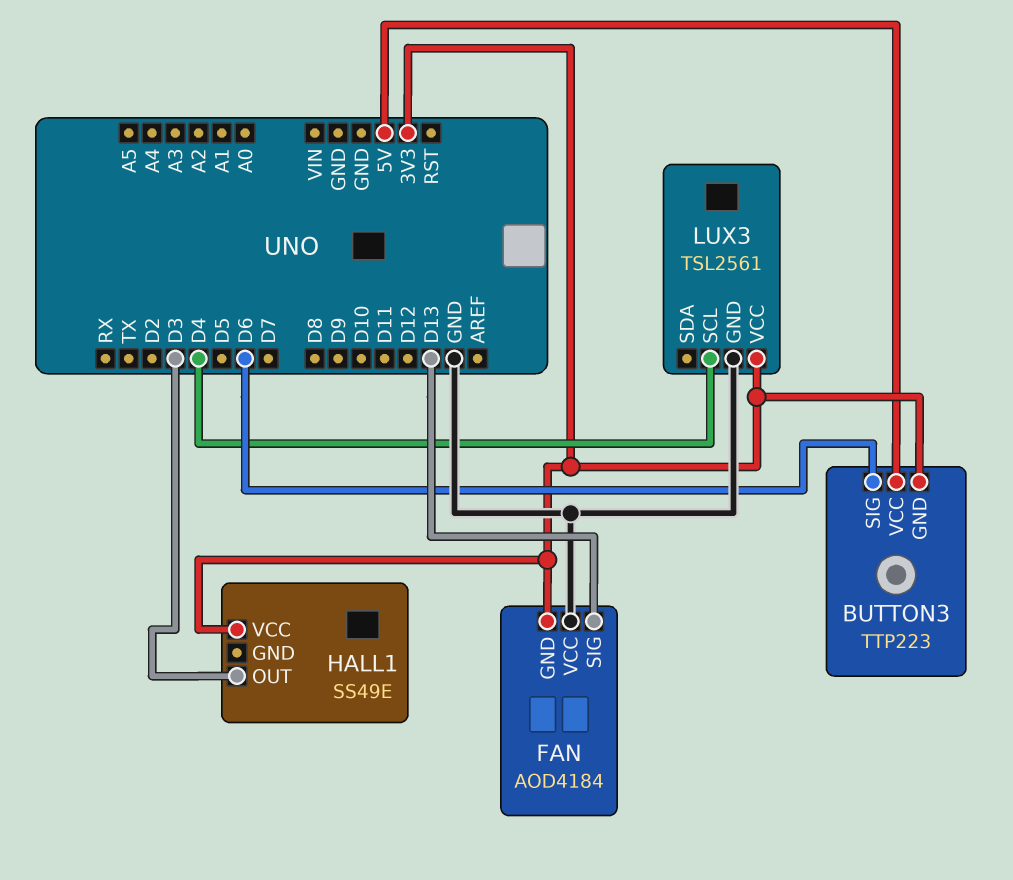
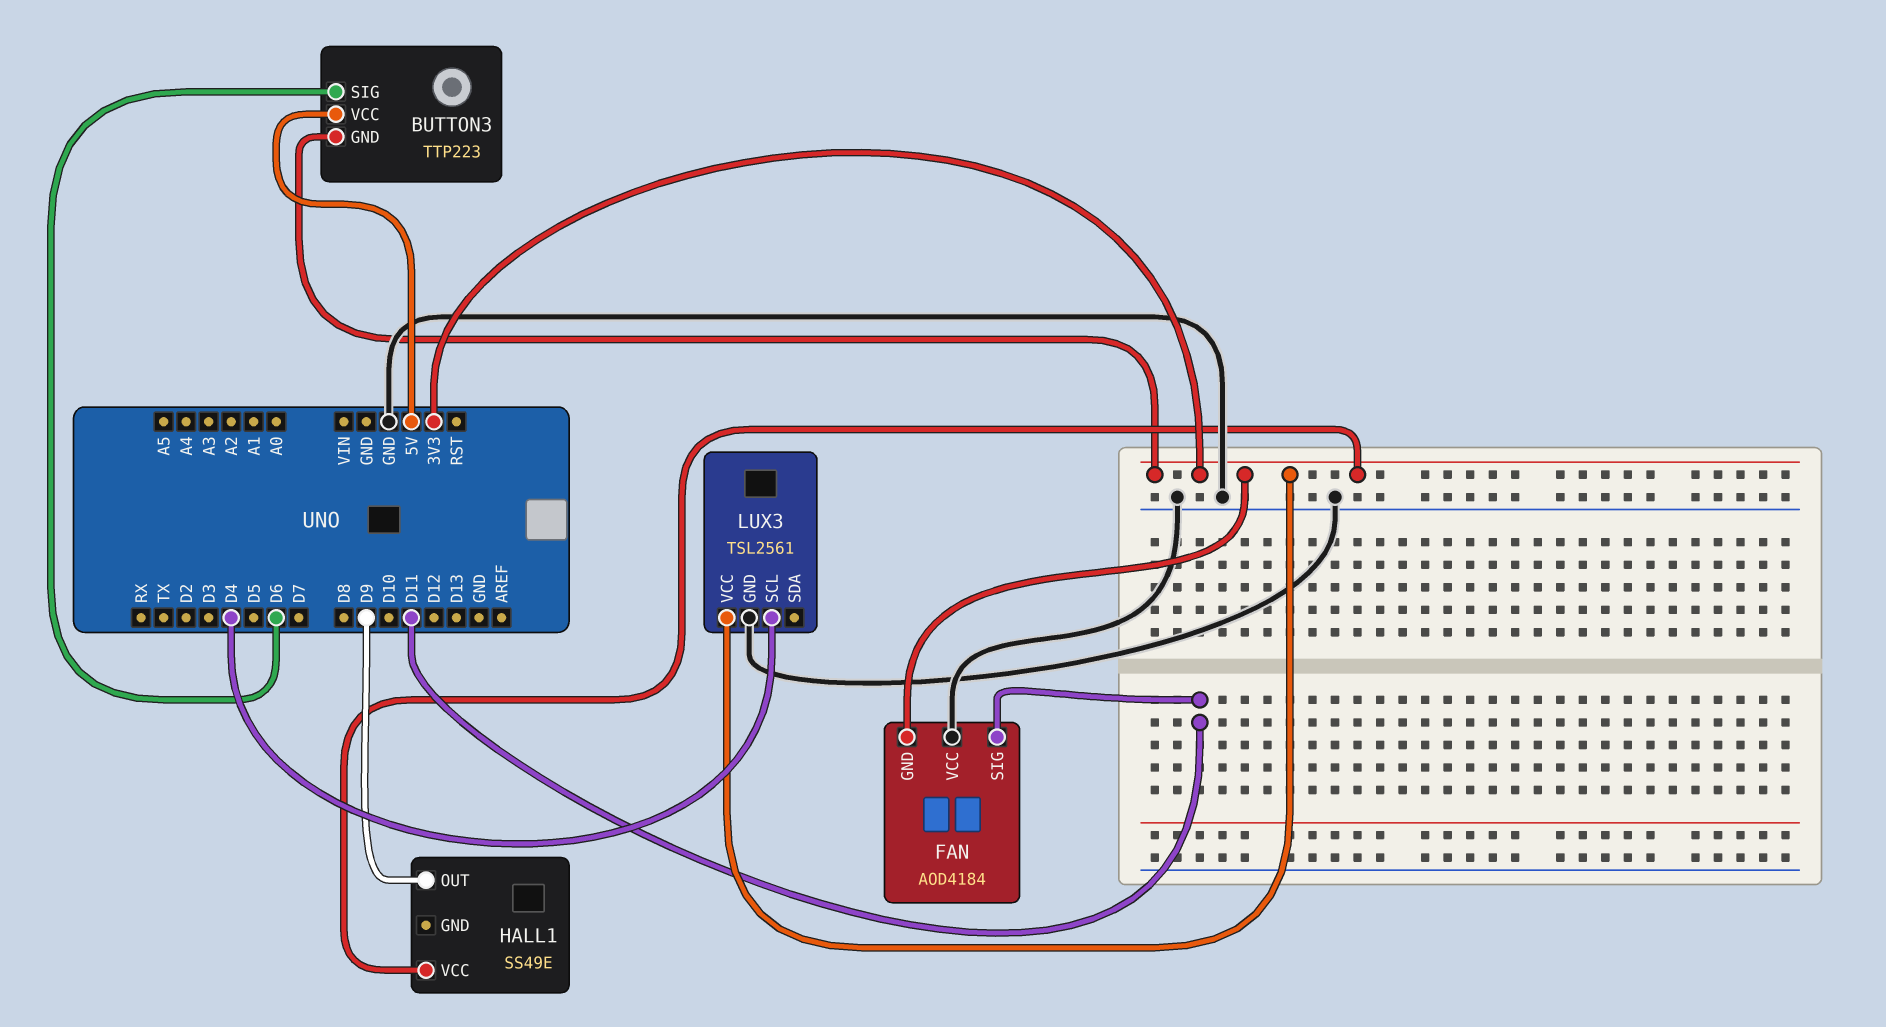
FAN pin SIG: D13 -> D11
HALL1 pin OUT: D3 -> D9

